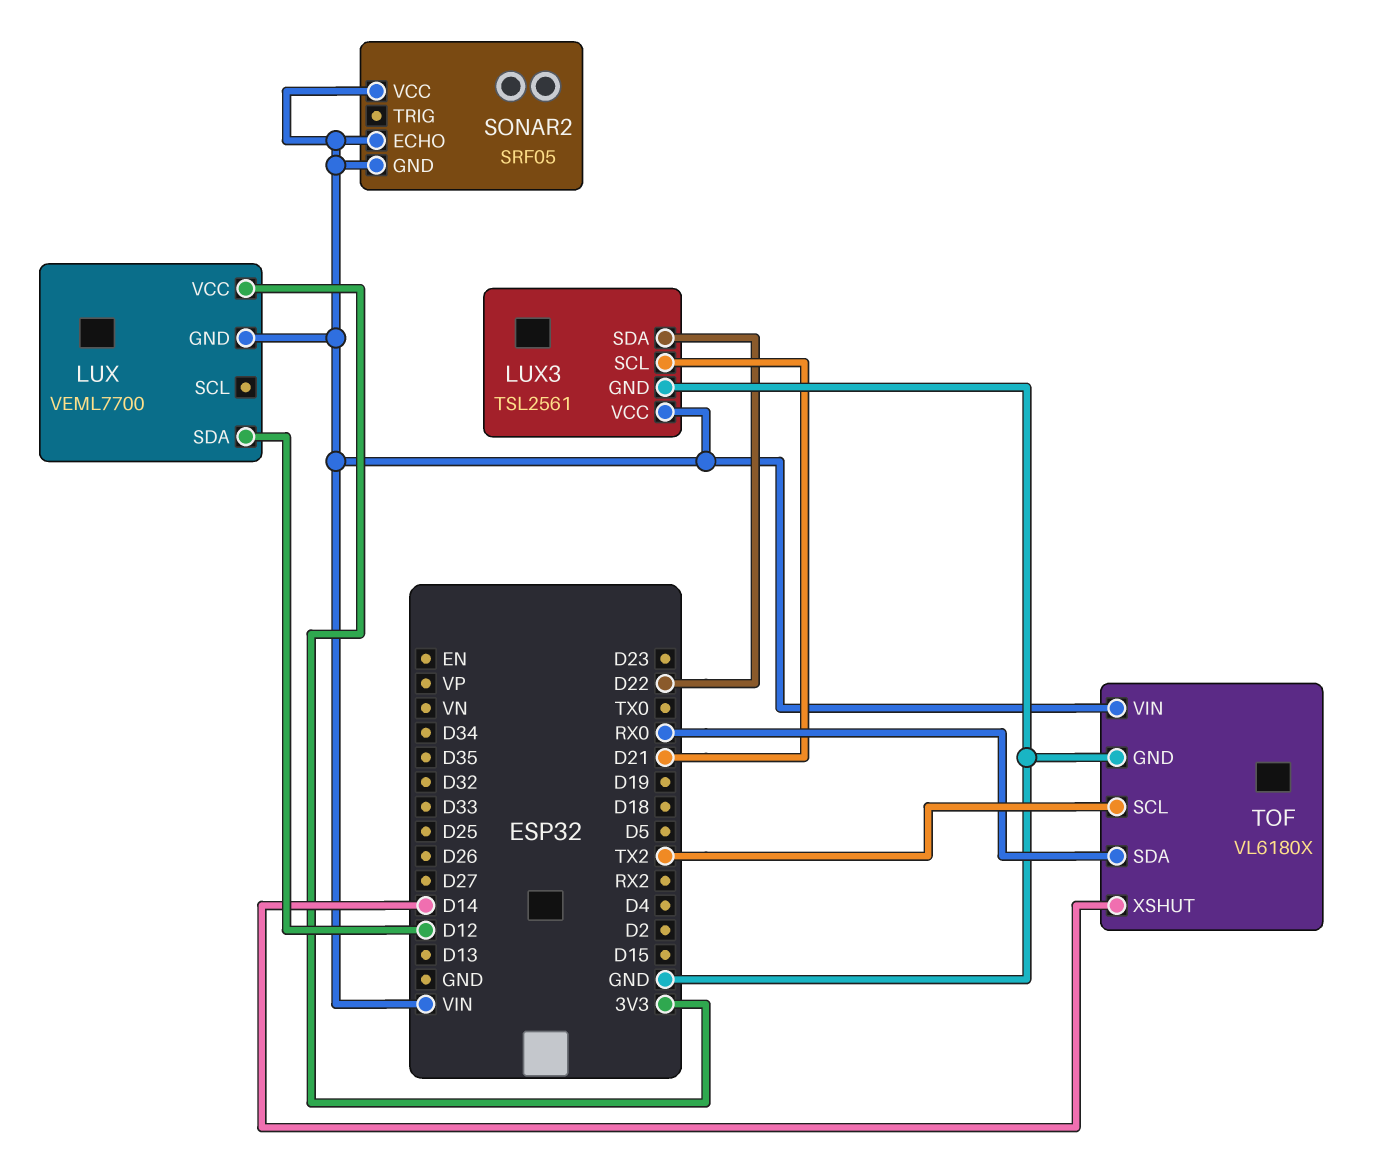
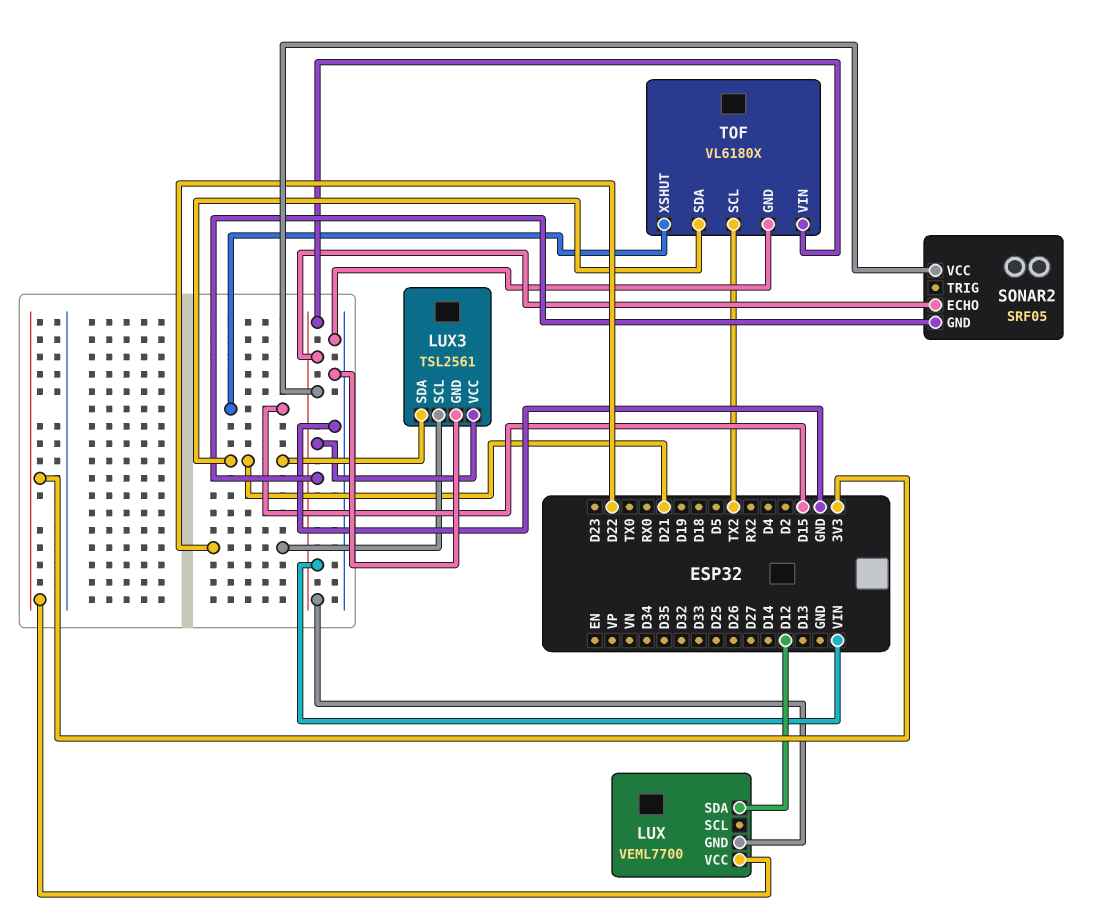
LUX3 pin SCL: D21 -> D22
LUX3 pin SDA: D22 -> D21
TOF pin SDA: RX0 -> D21
TOF pin XSHUT: D14 -> D15

